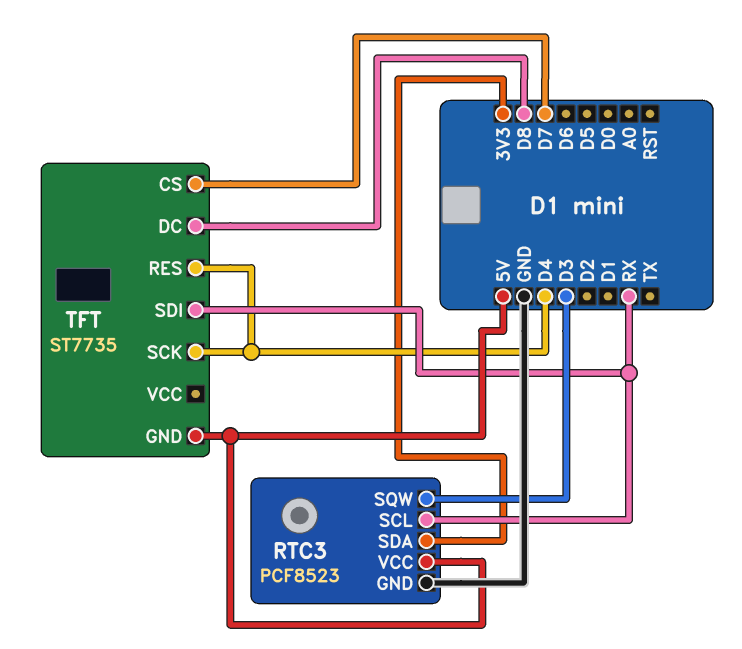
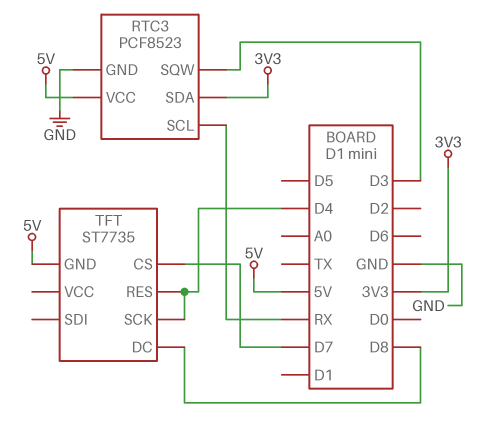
TFT pin SDI: RX -> none

